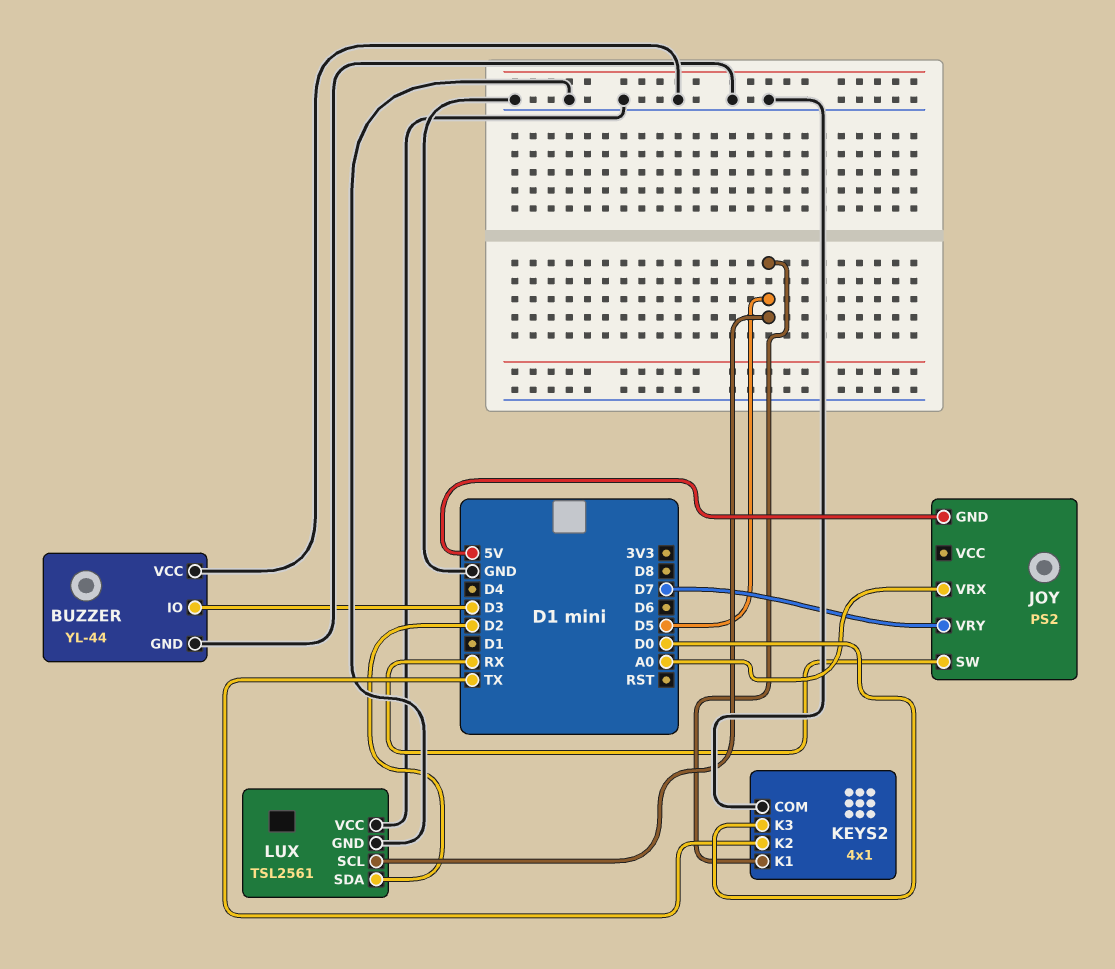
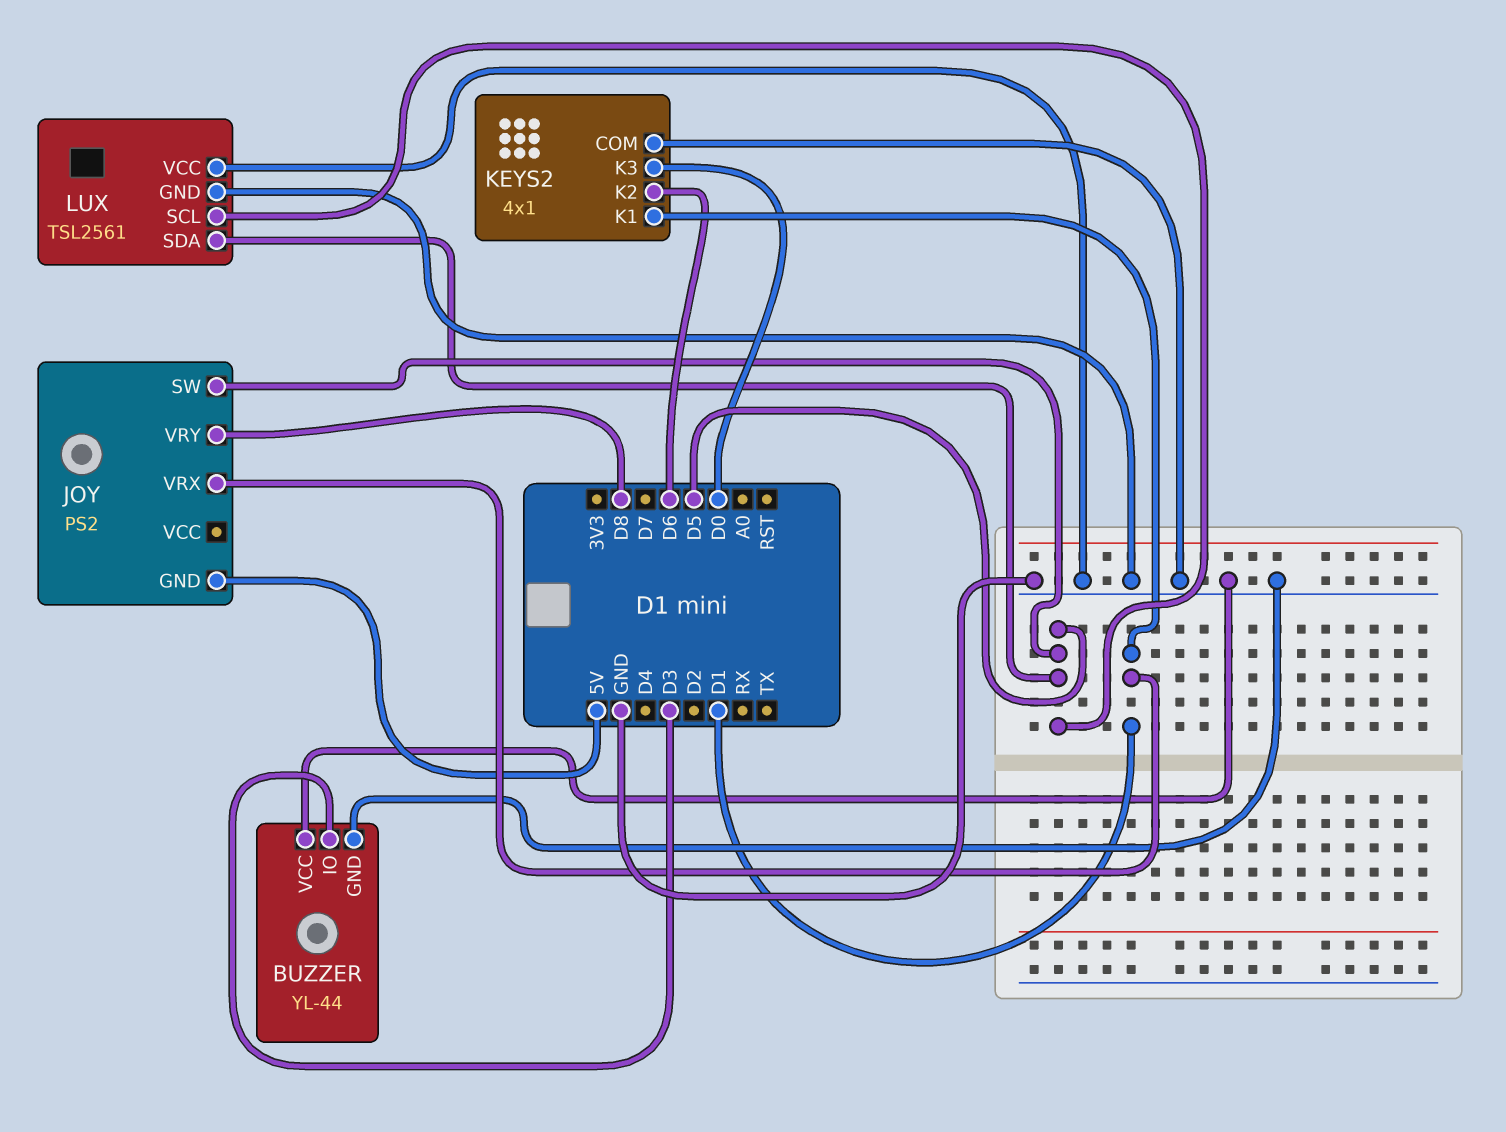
JOY pin SW: RX -> D5
JOY pin VRX: A0 -> D1
JOY pin VRY: D7 -> D8
KEYS2 pin K1: D5 -> D1
KEYS2 pin K2: TX -> D6
LUX pin SDA: D2 -> D5

